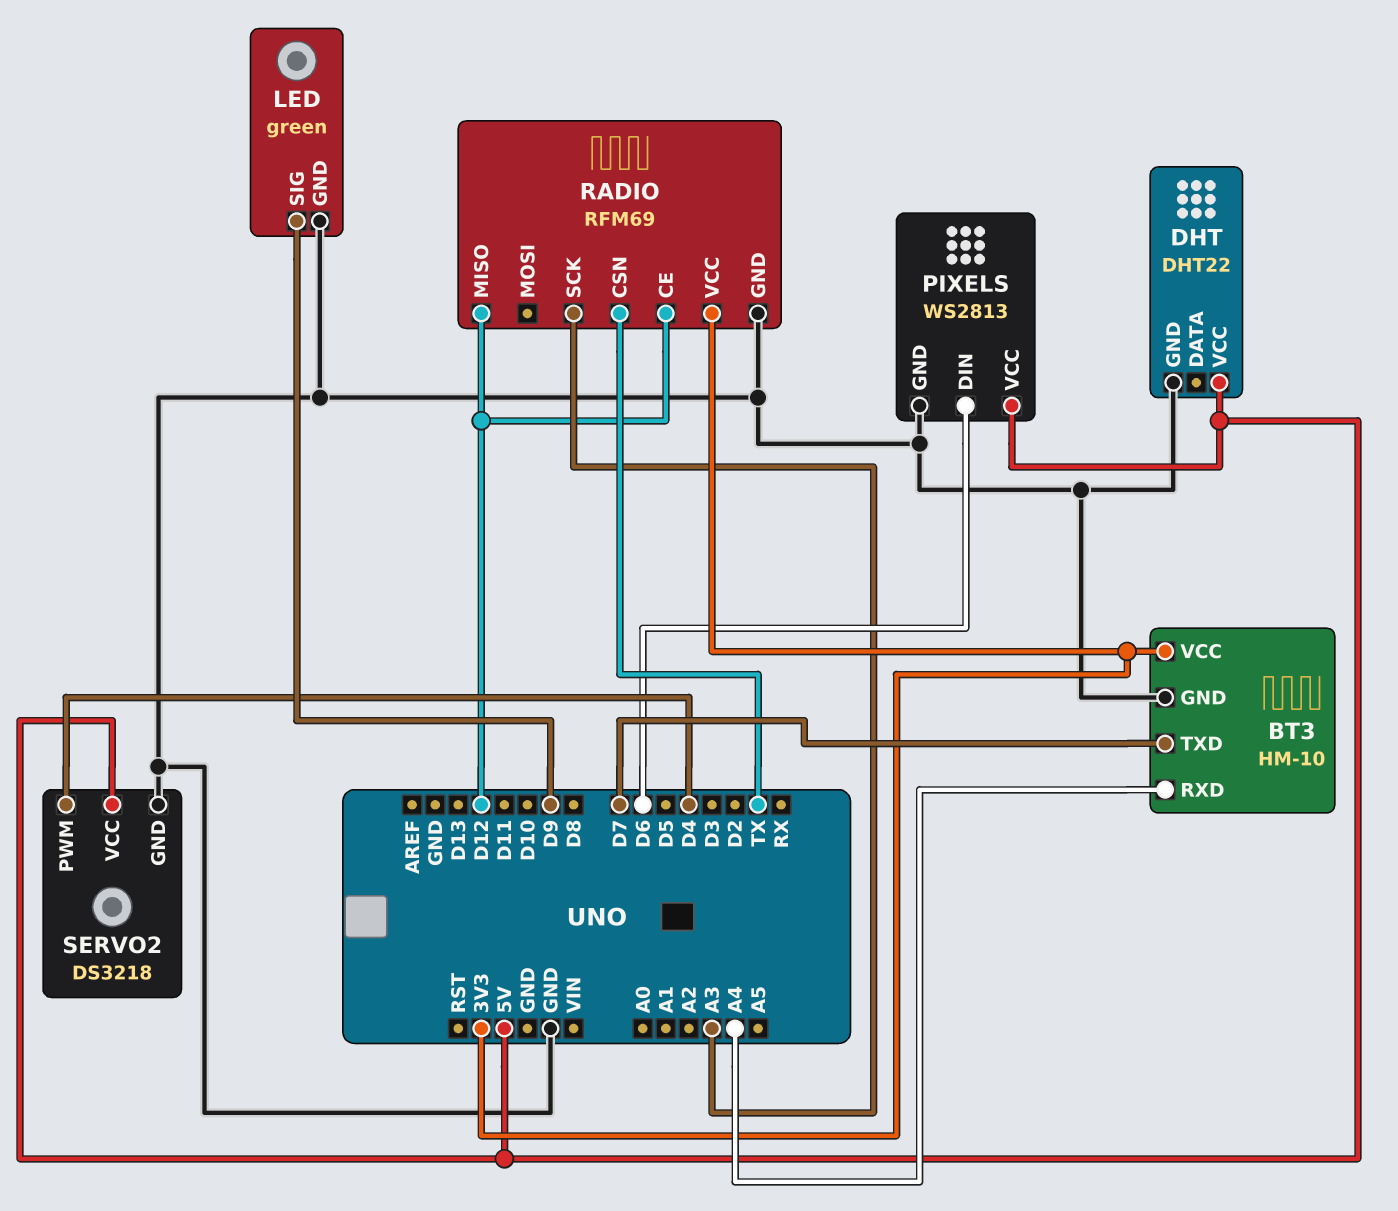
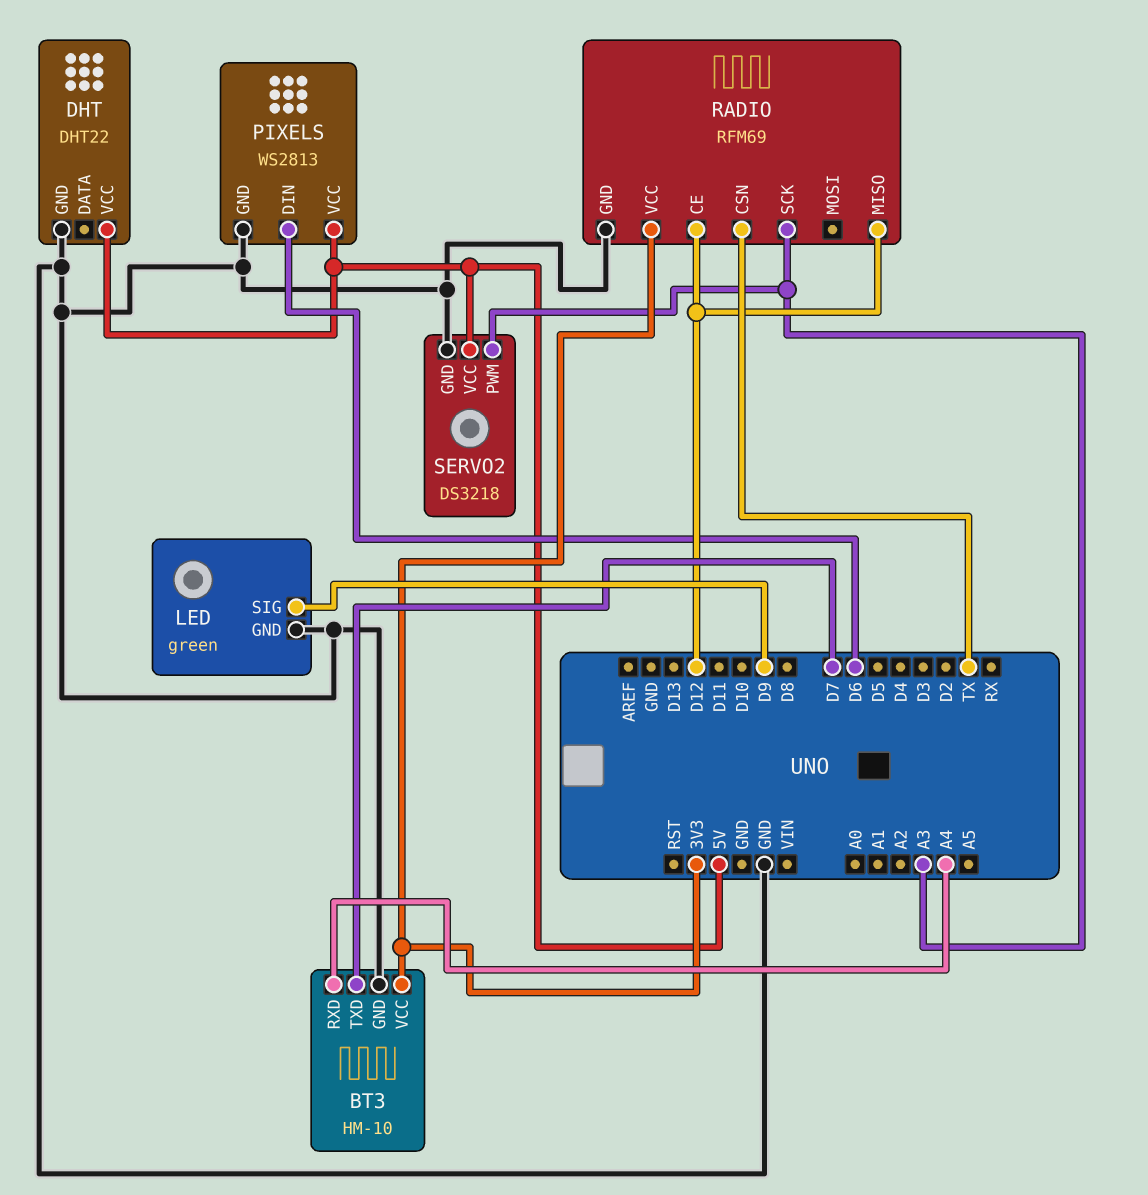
SERVO2 pin PWM: D4 -> A3

